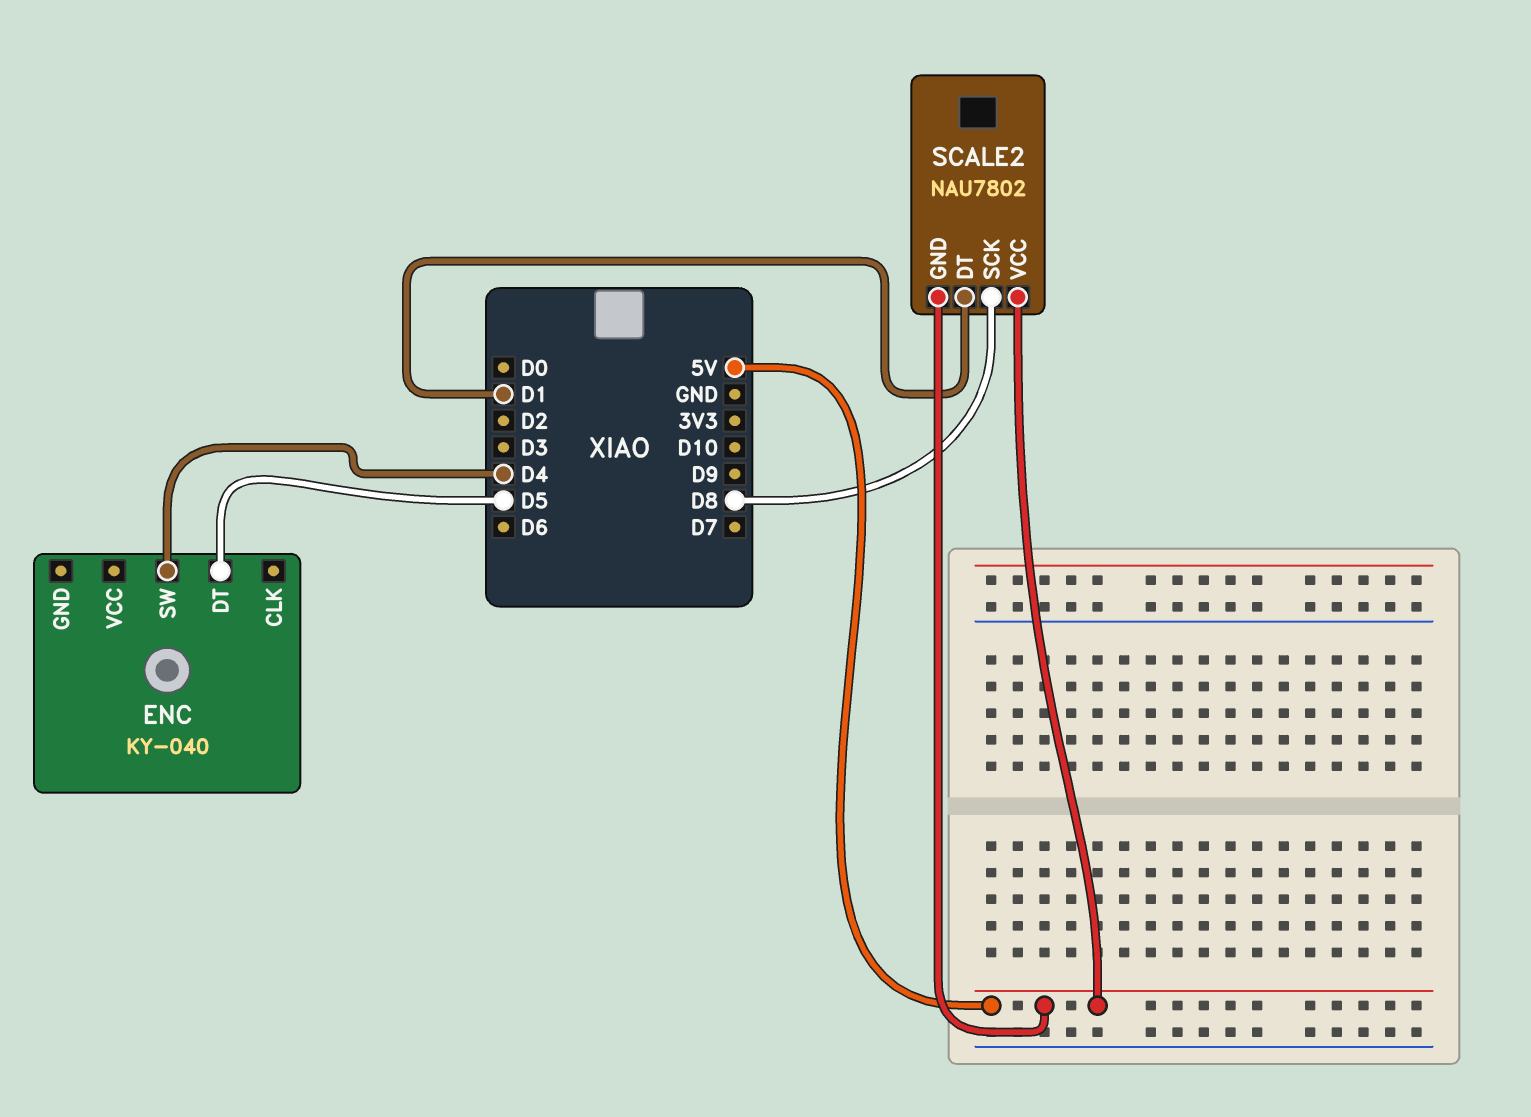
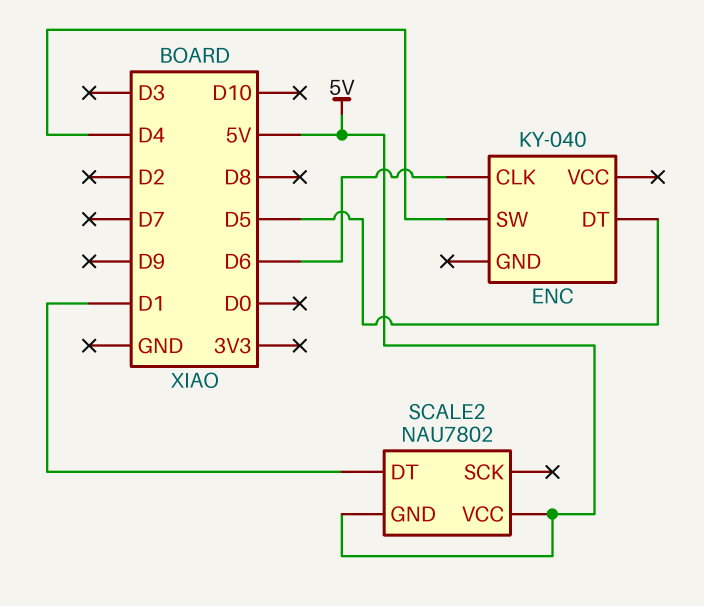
ENC pin CLK: none -> D6
SCALE2 pin SCK: D8 -> none

